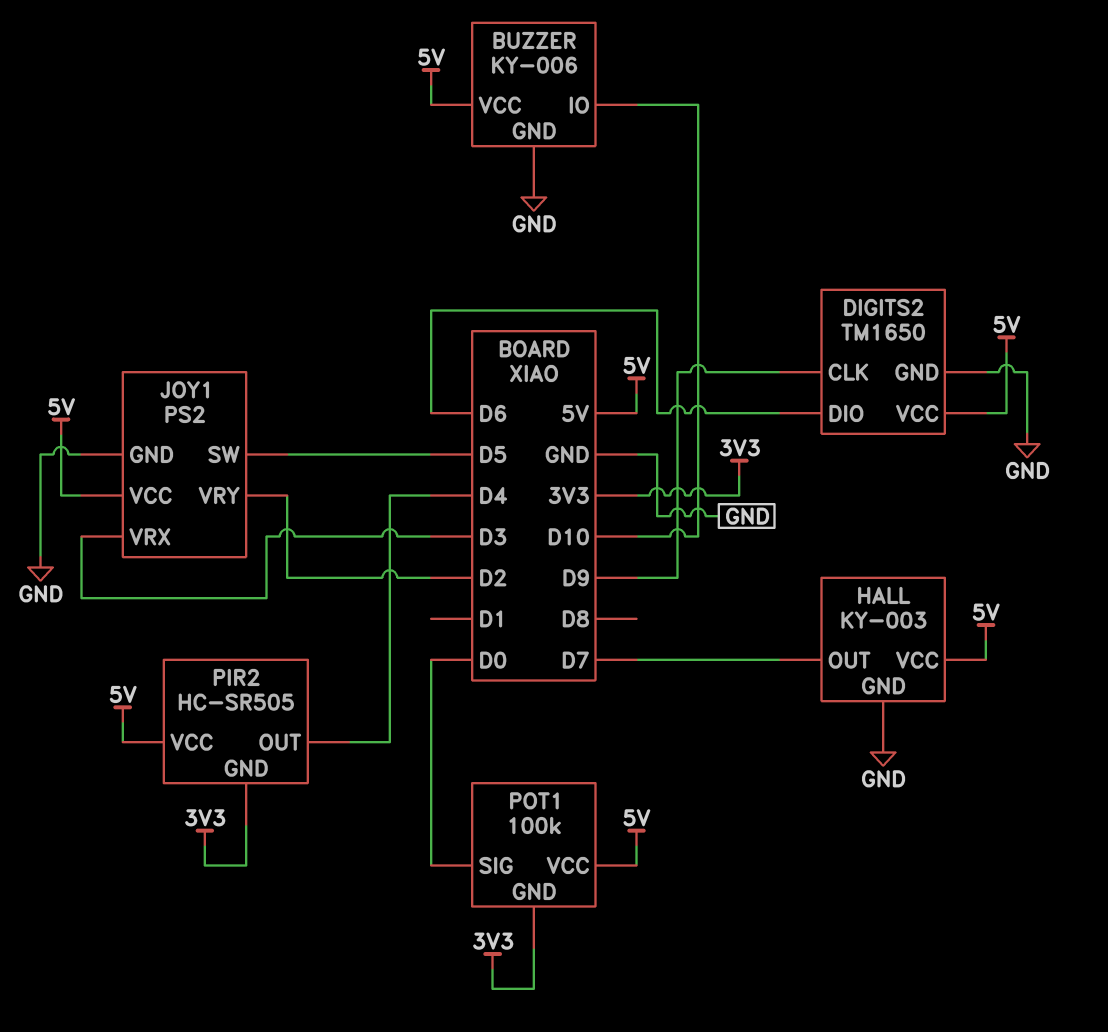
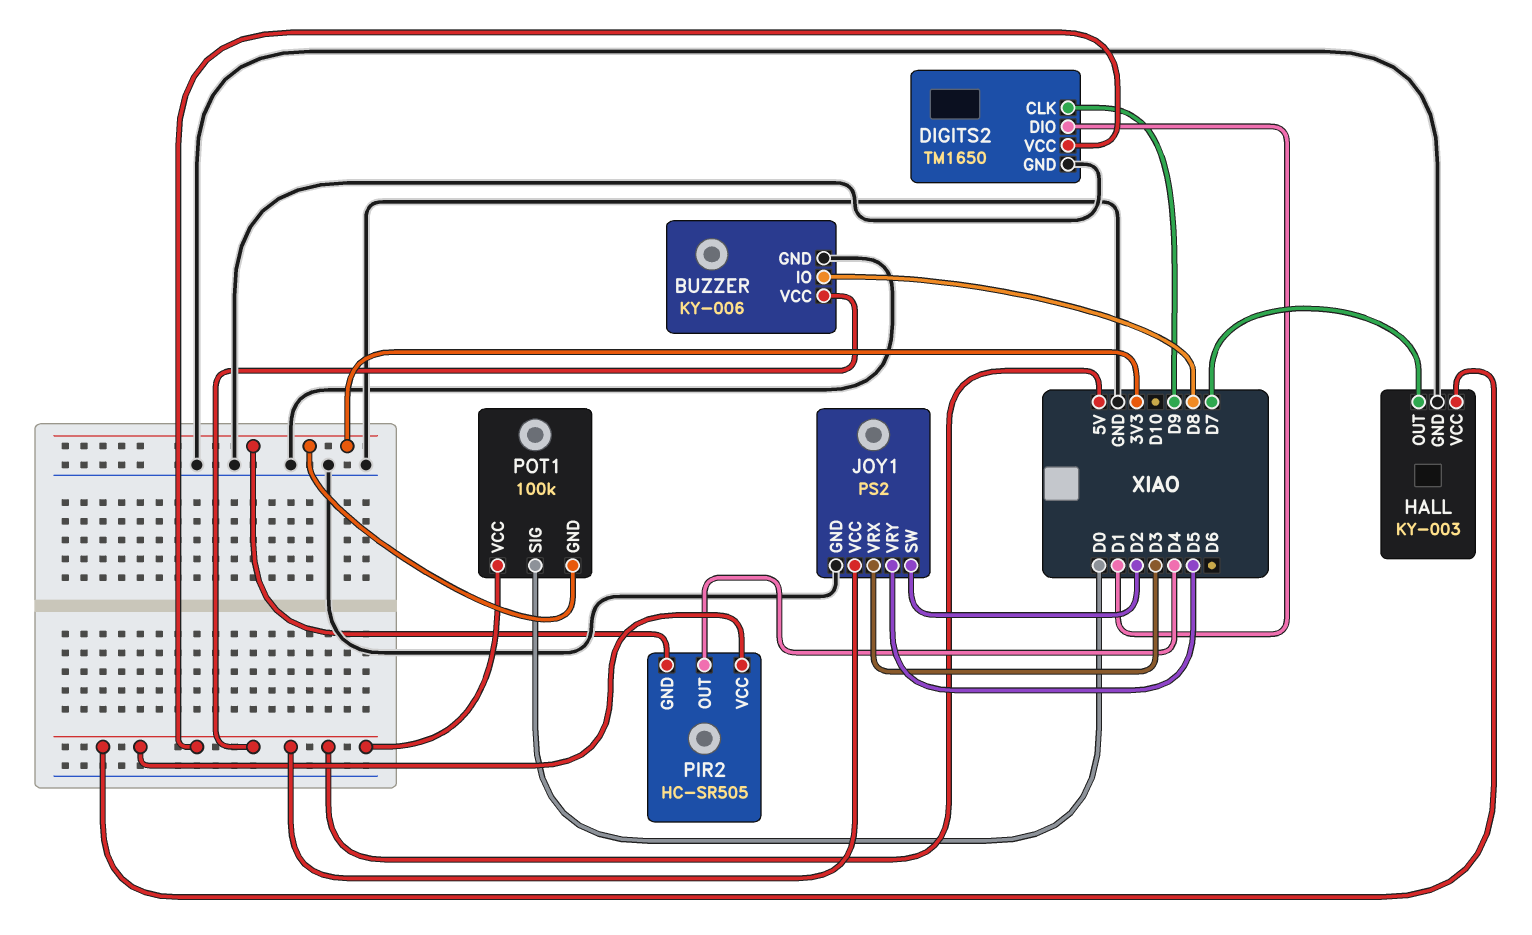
BUZZER pin IO: D10 -> D8
DIGITS2 pin DIO: D6 -> D1
JOY1 pin SW: D5 -> D2
JOY1 pin VRY: D2 -> D5

